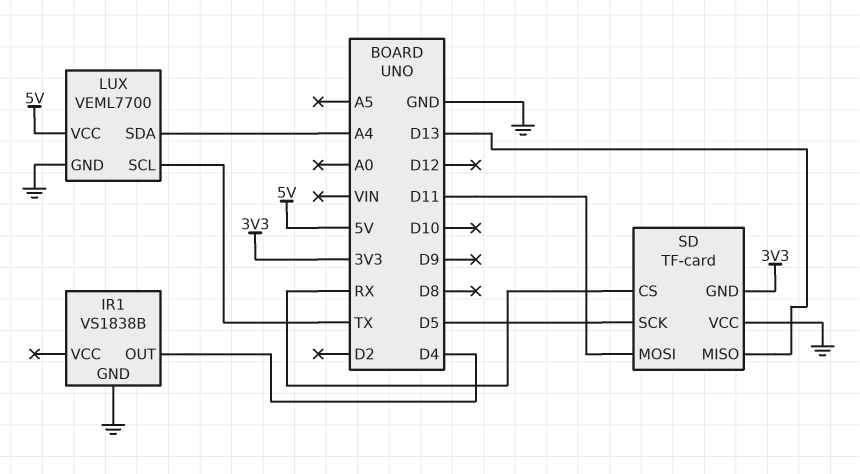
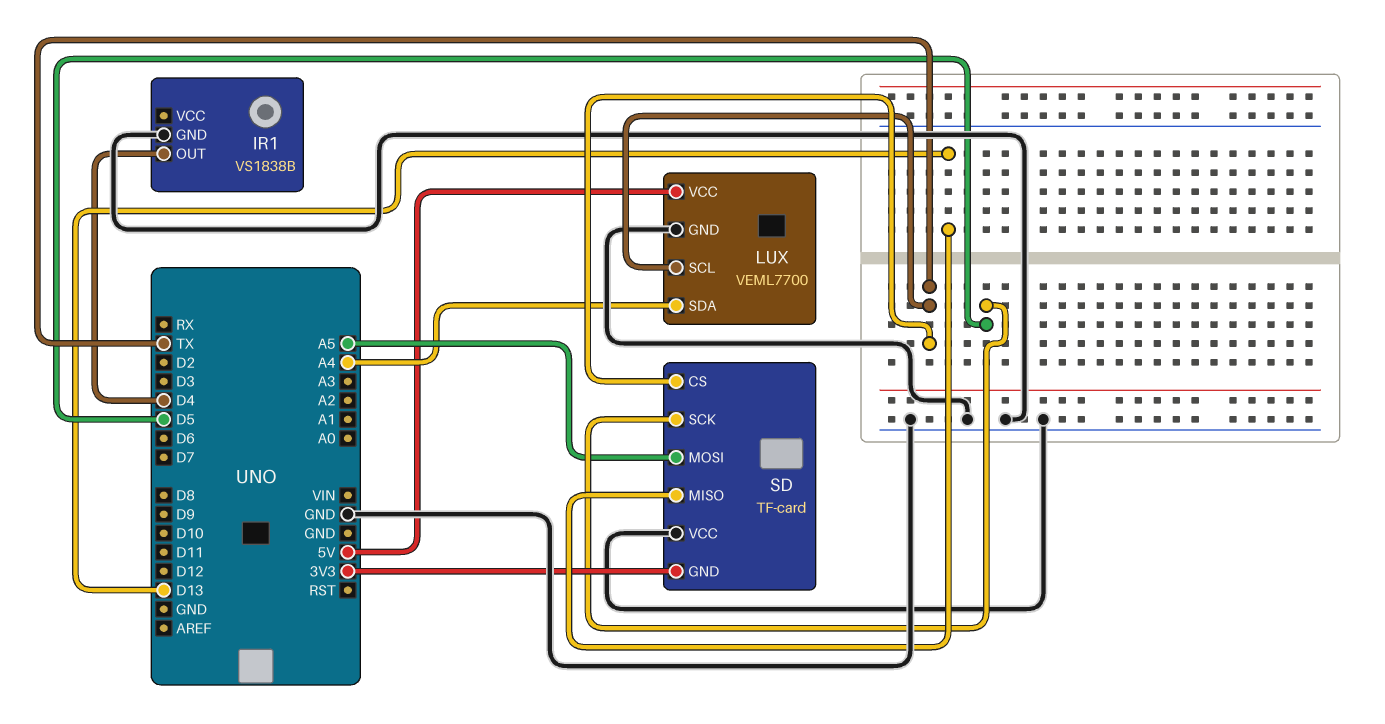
SD pin CS: RX -> TX
SD pin MOSI: D11 -> A5

